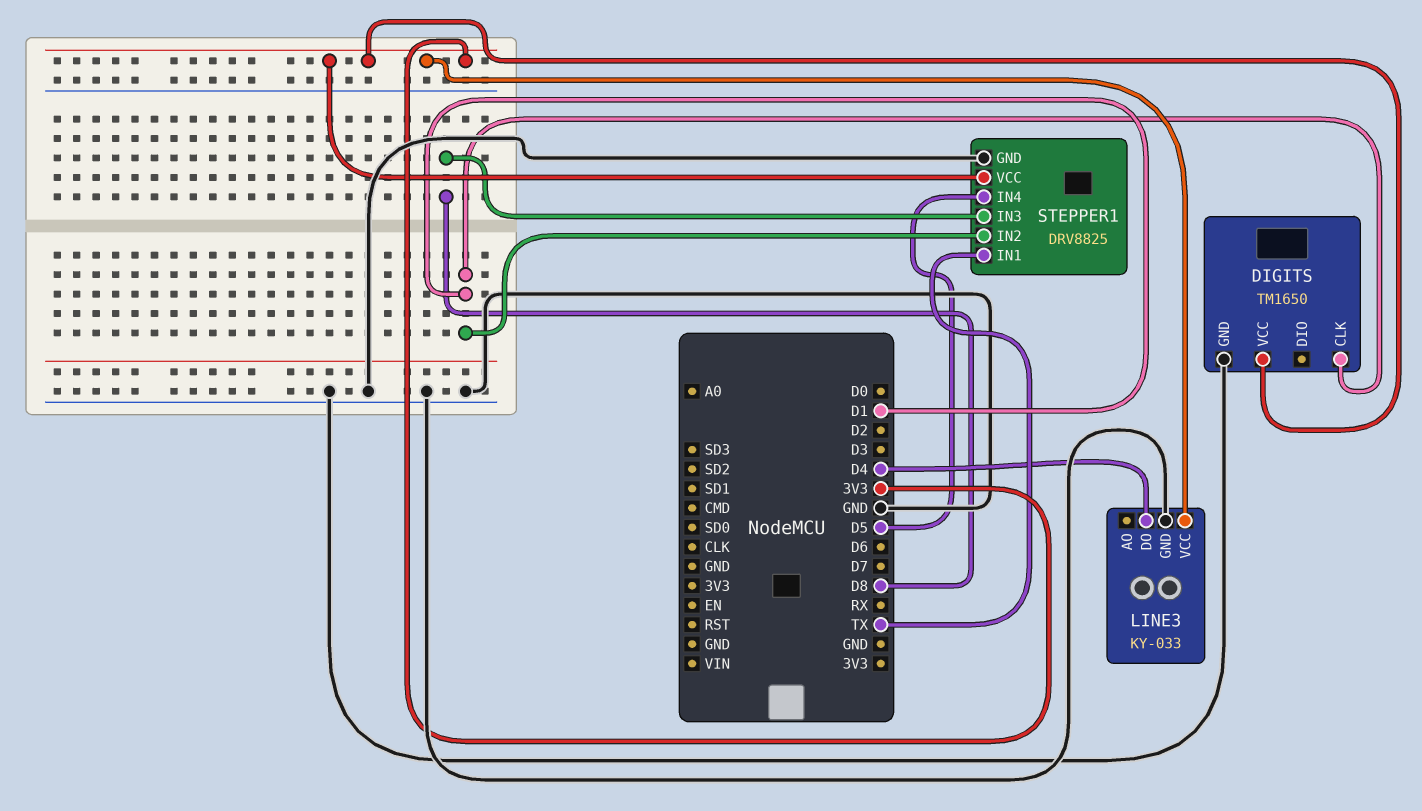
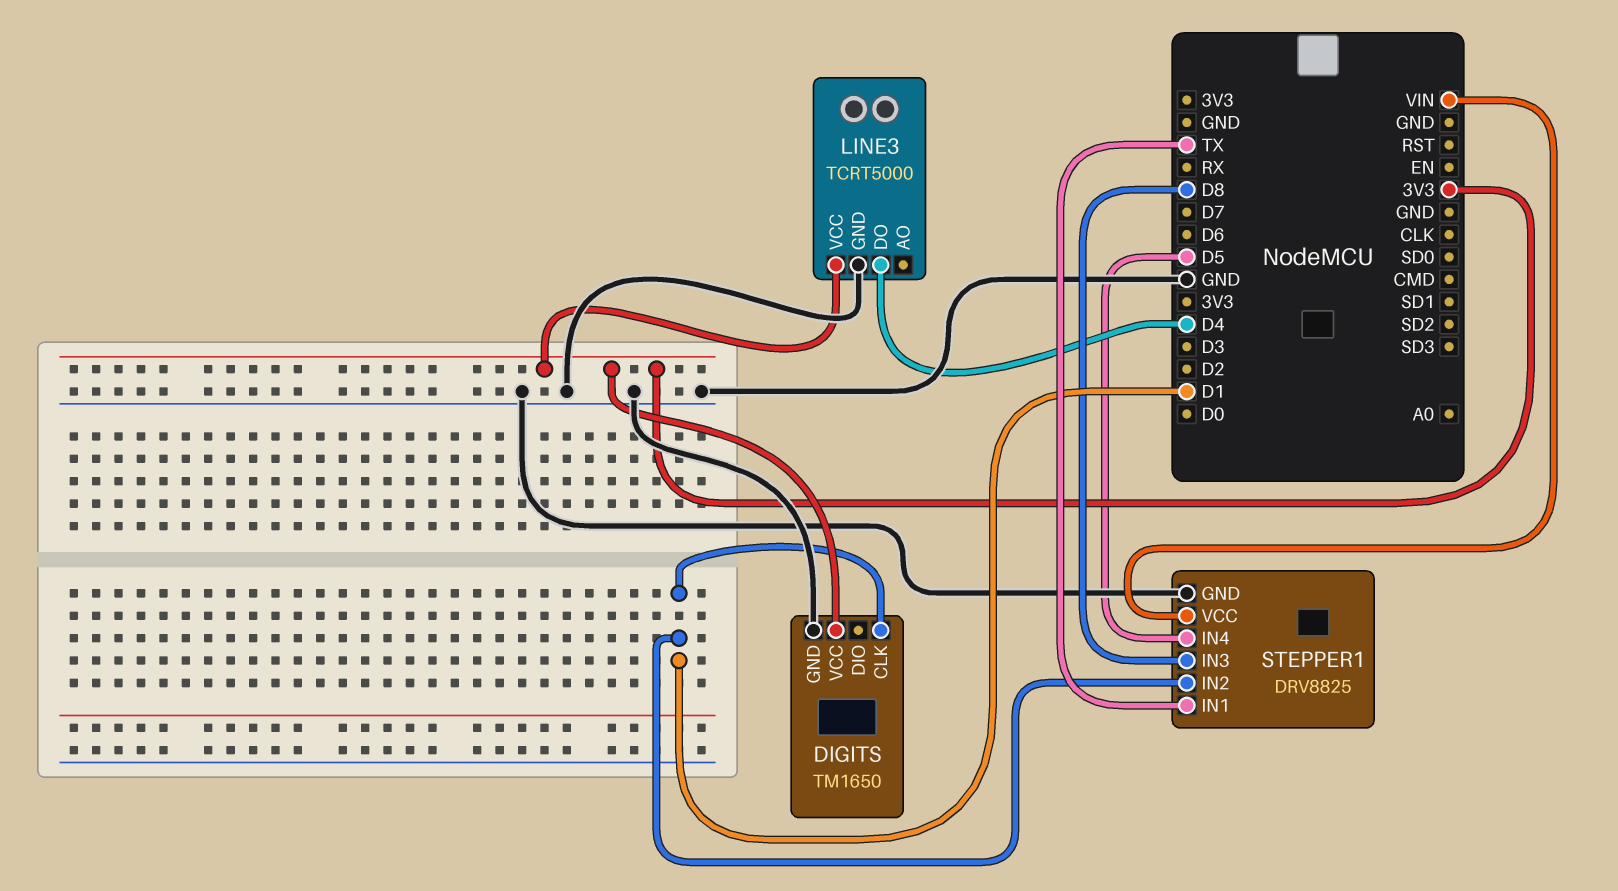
LINE3: KY-033 -> TCRT5000
STEPPER1 pin VCC: 3V3 -> VIN

